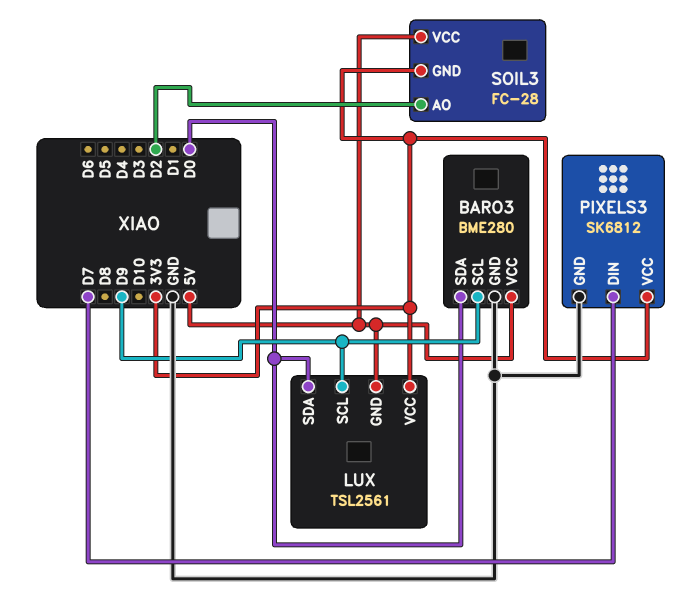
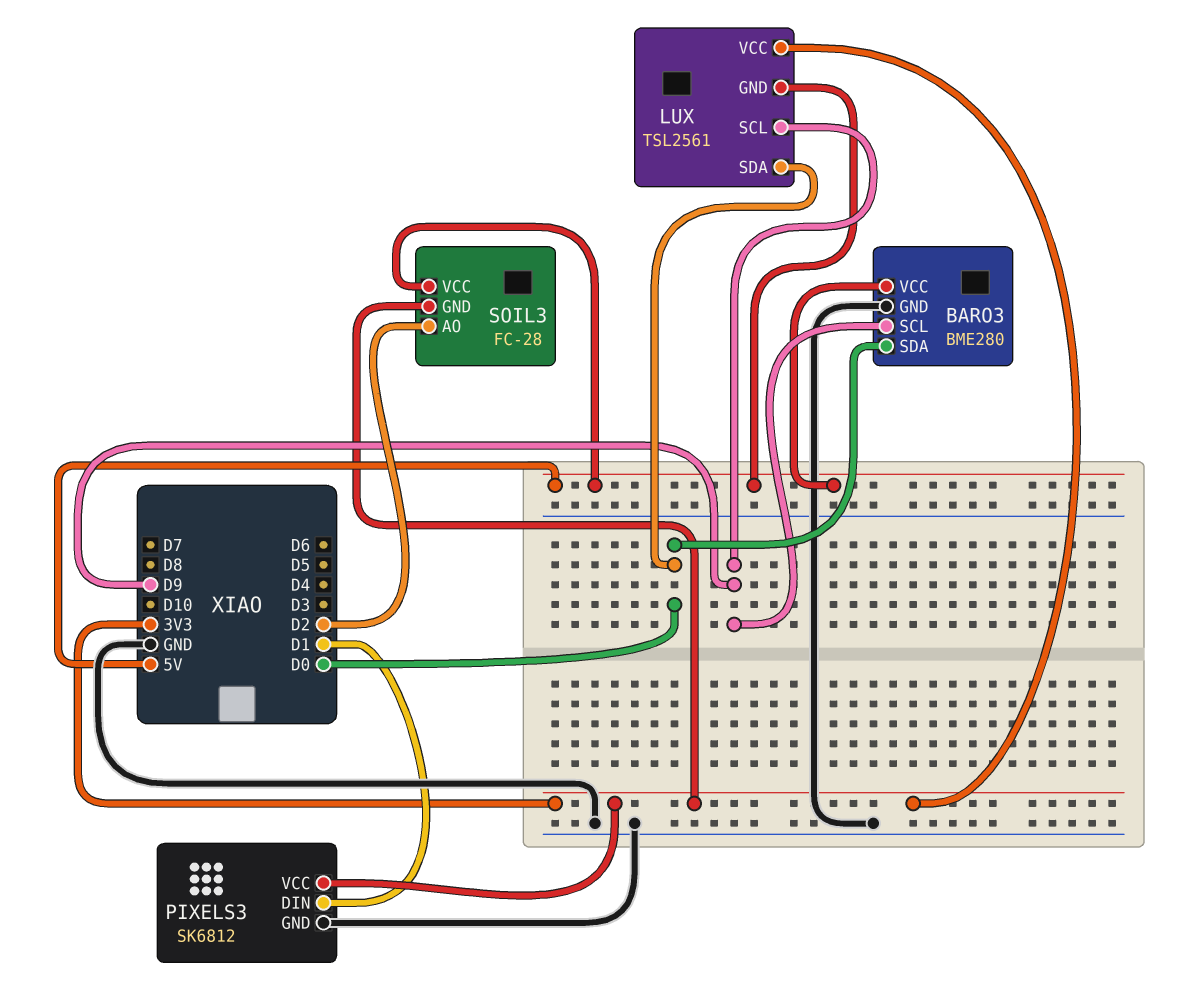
PIXELS3 pin DIN: D7 -> D1

